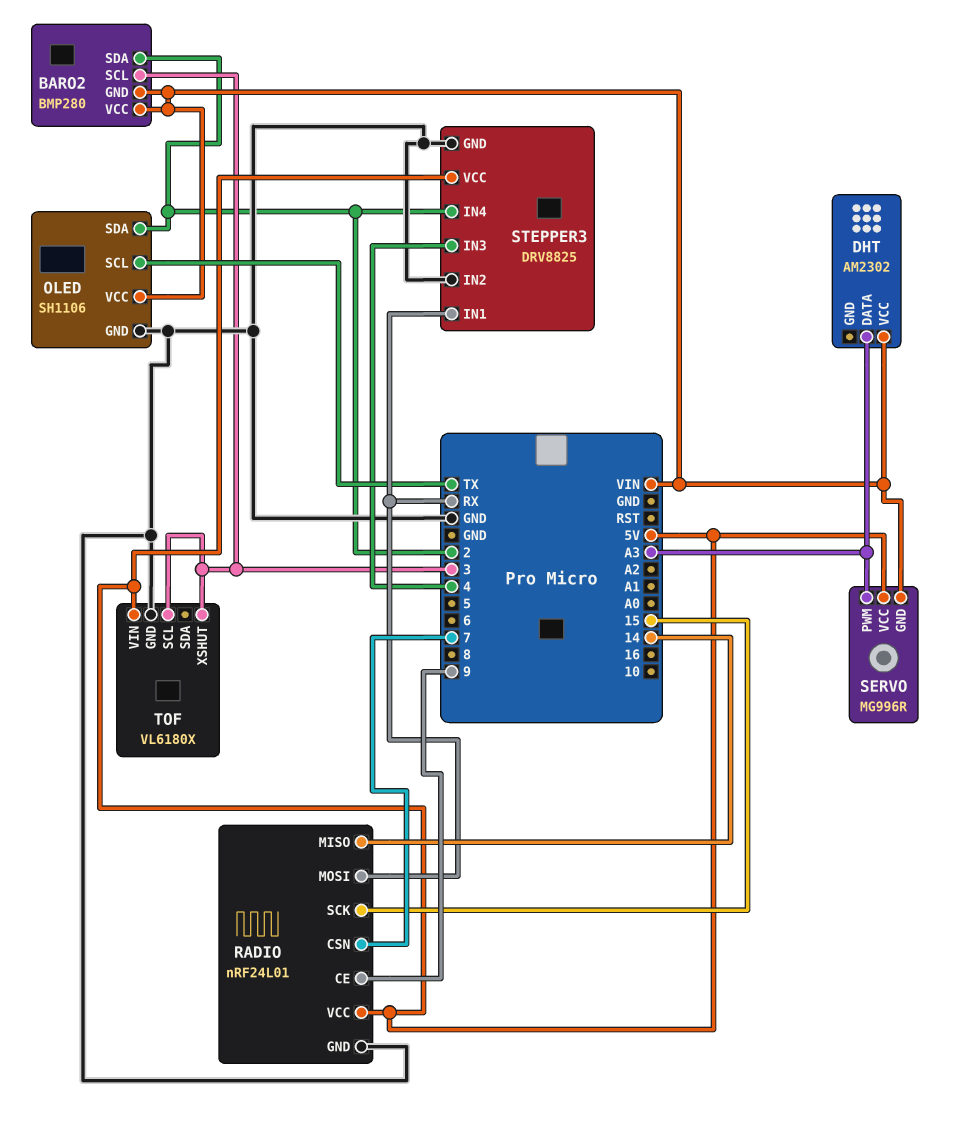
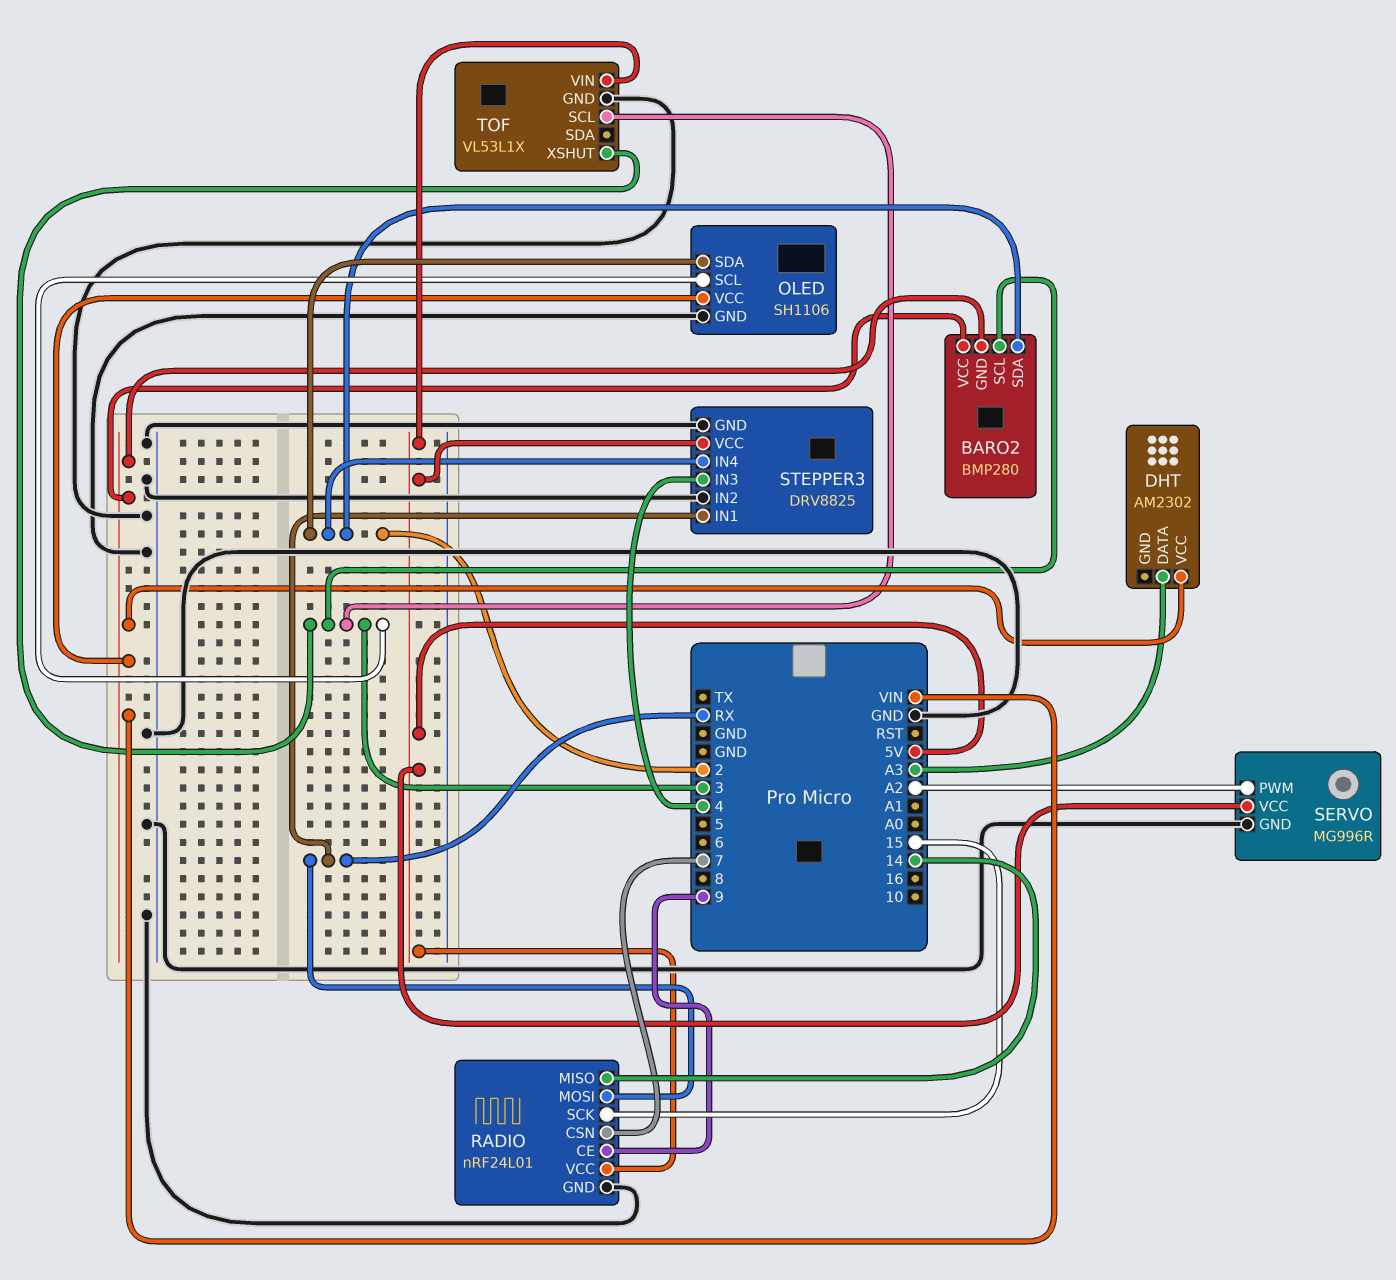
OLED pin SCL: TX -> 3
SERVO pin GND: VIN -> GND
SERVO pin PWM: A3 -> A2
TOF: VL6180X -> VL53L1X

